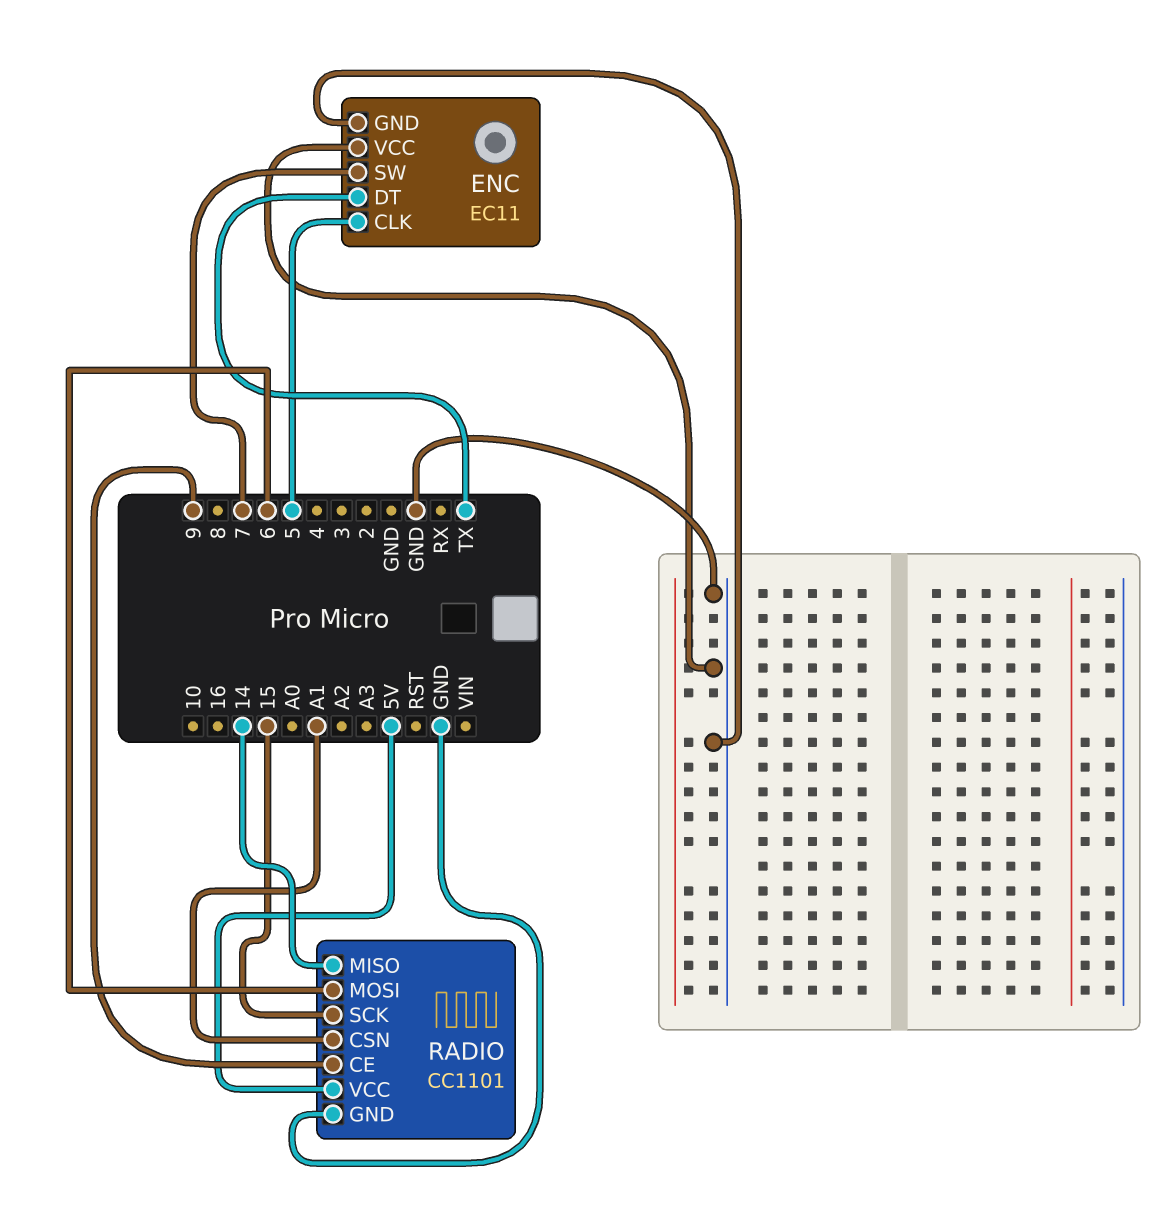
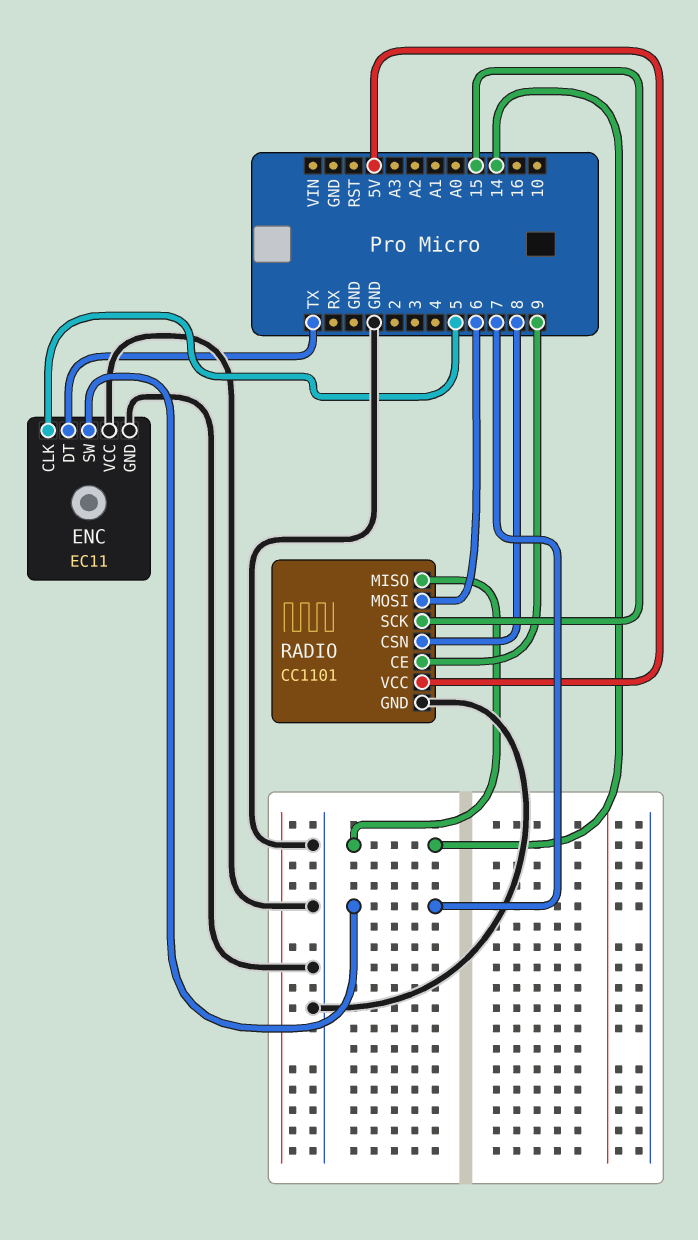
RADIO pin CSN: A1 -> 8

